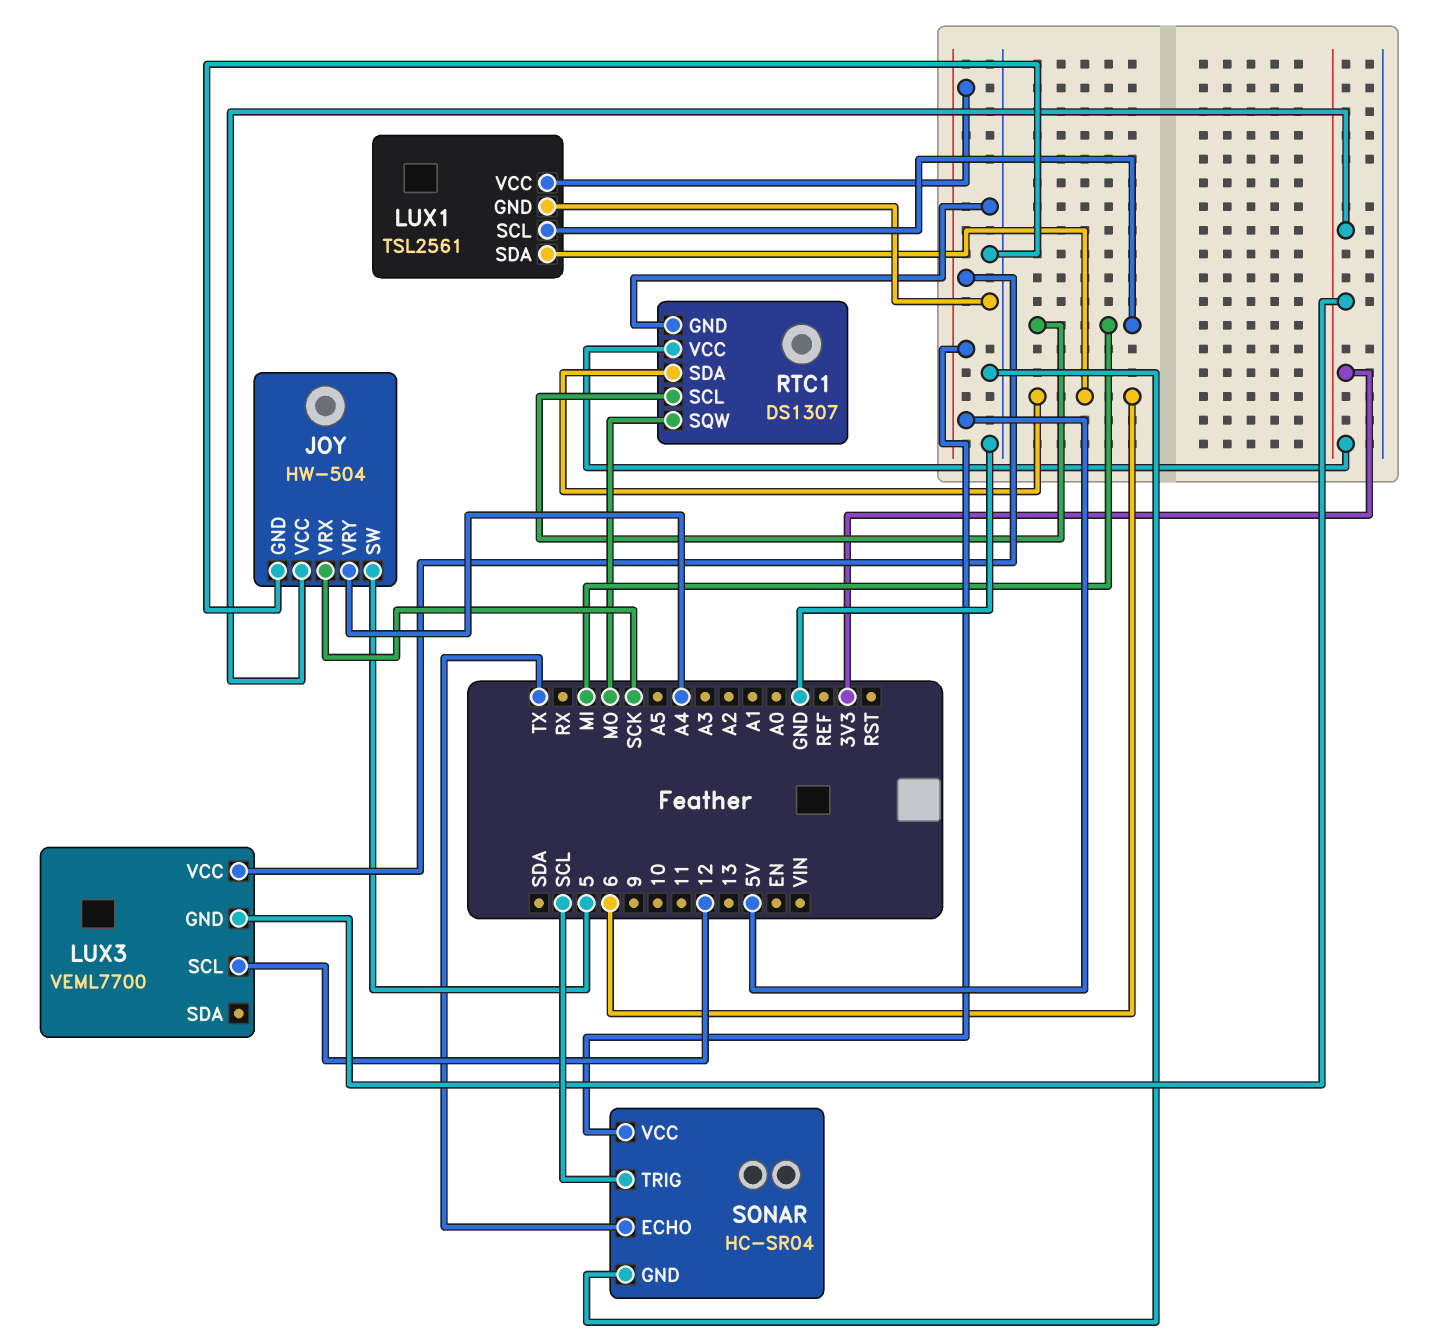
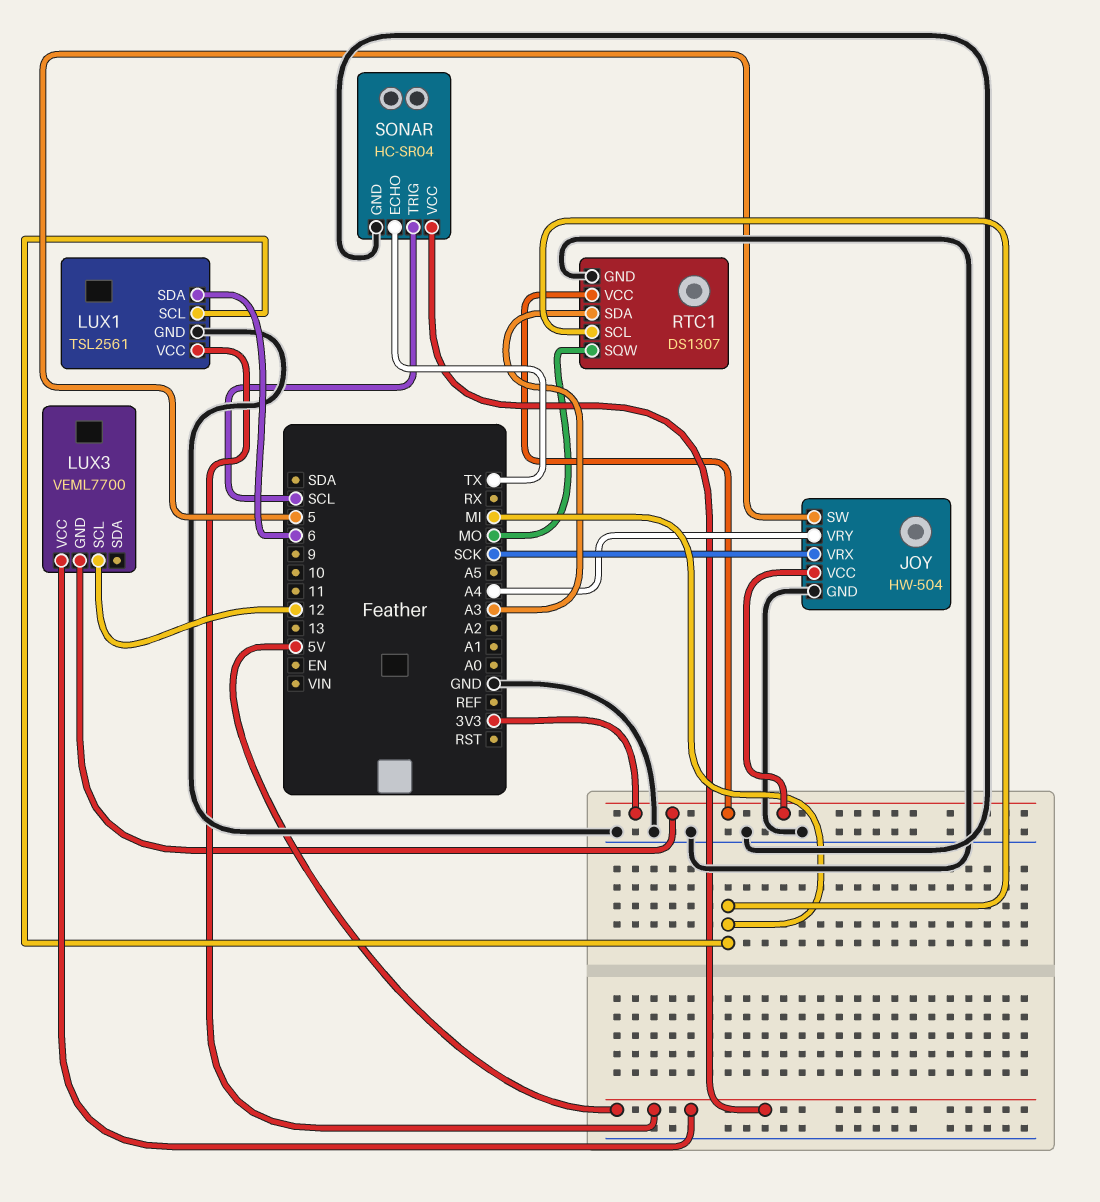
RTC1 pin SDA: 6 -> A3

